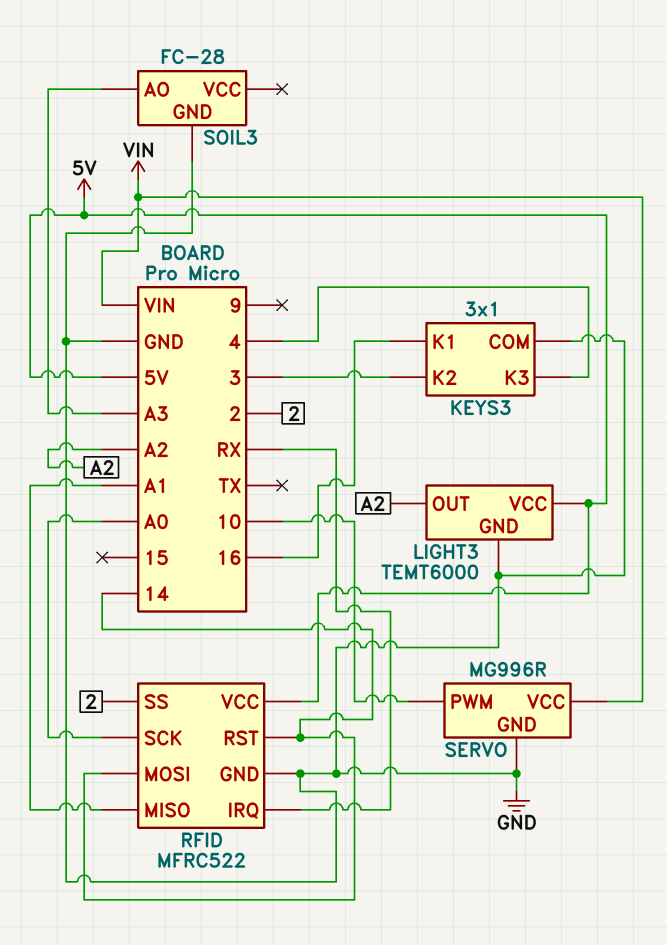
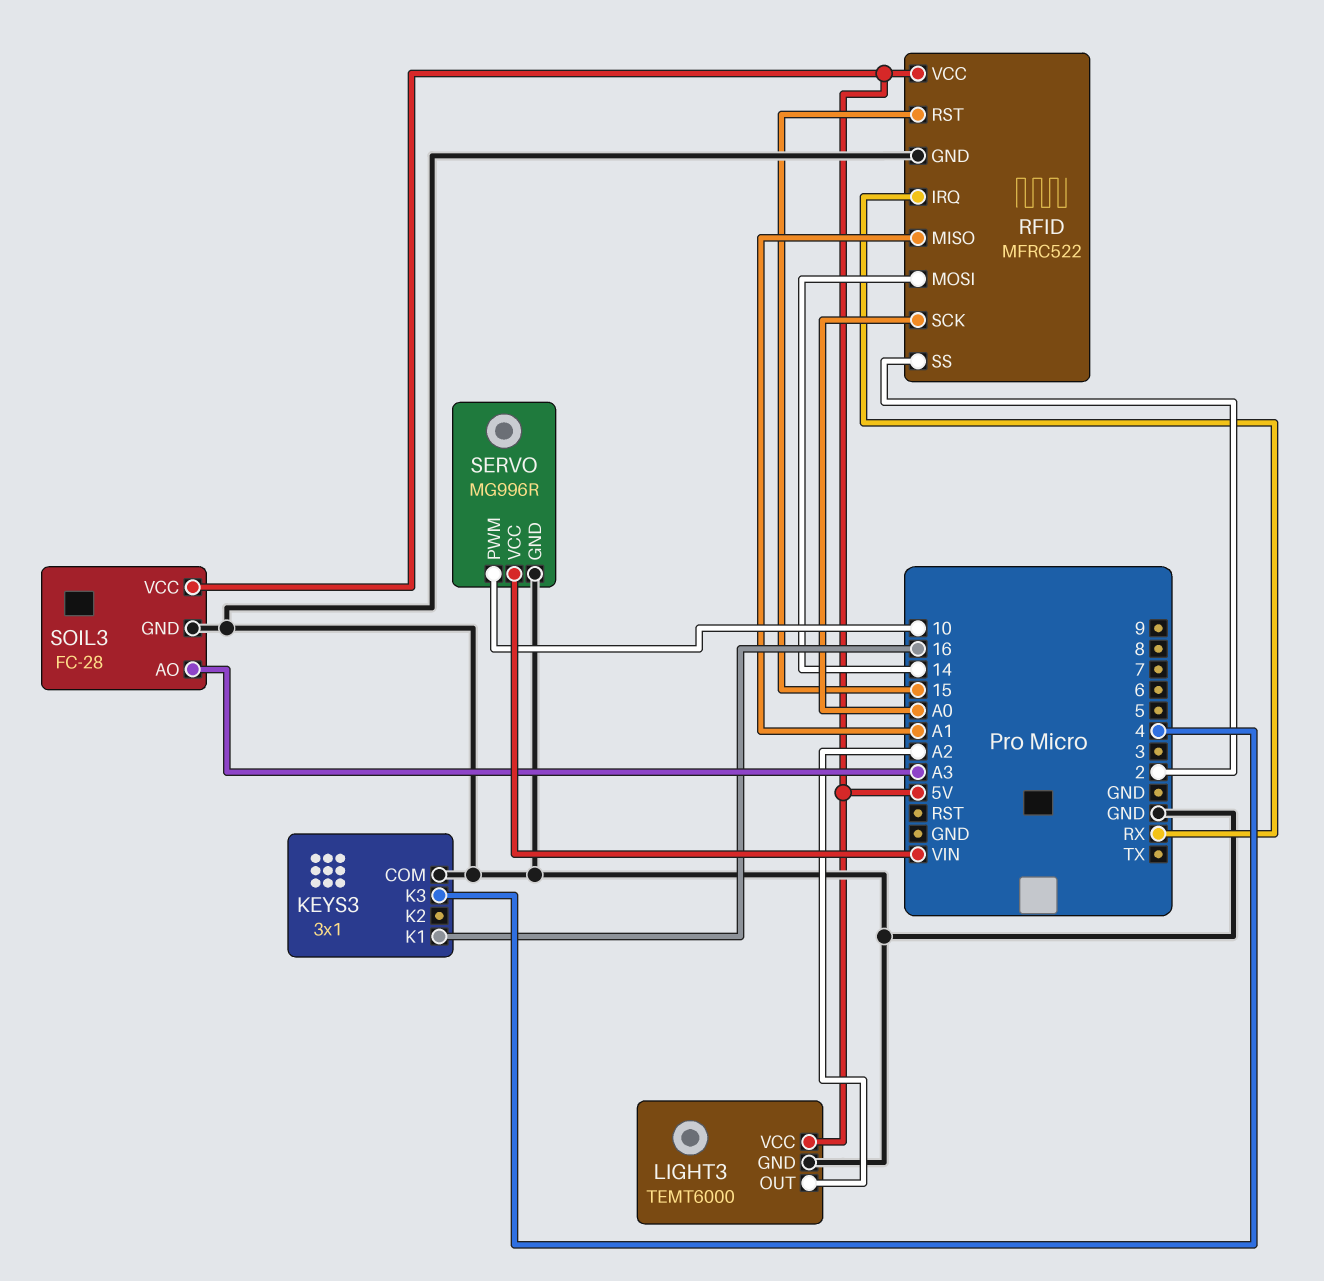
KEYS3 pin K2: 3 -> none
RFID pin RST: 14 -> 15
SOIL3 pin VCC: none -> 5V

